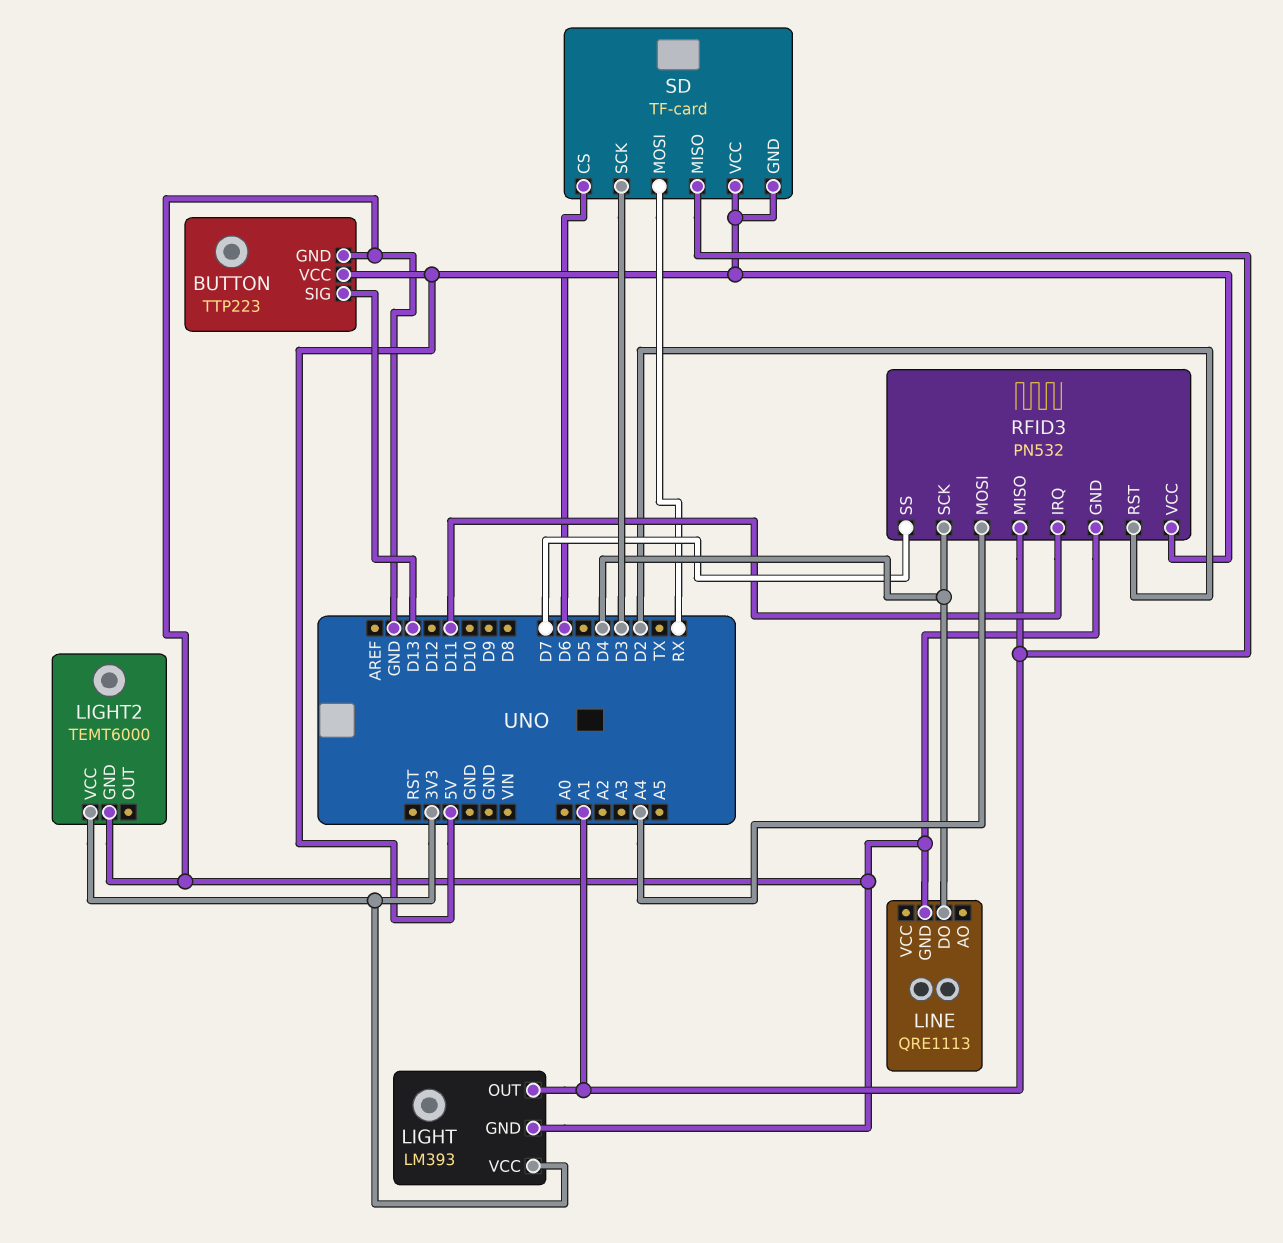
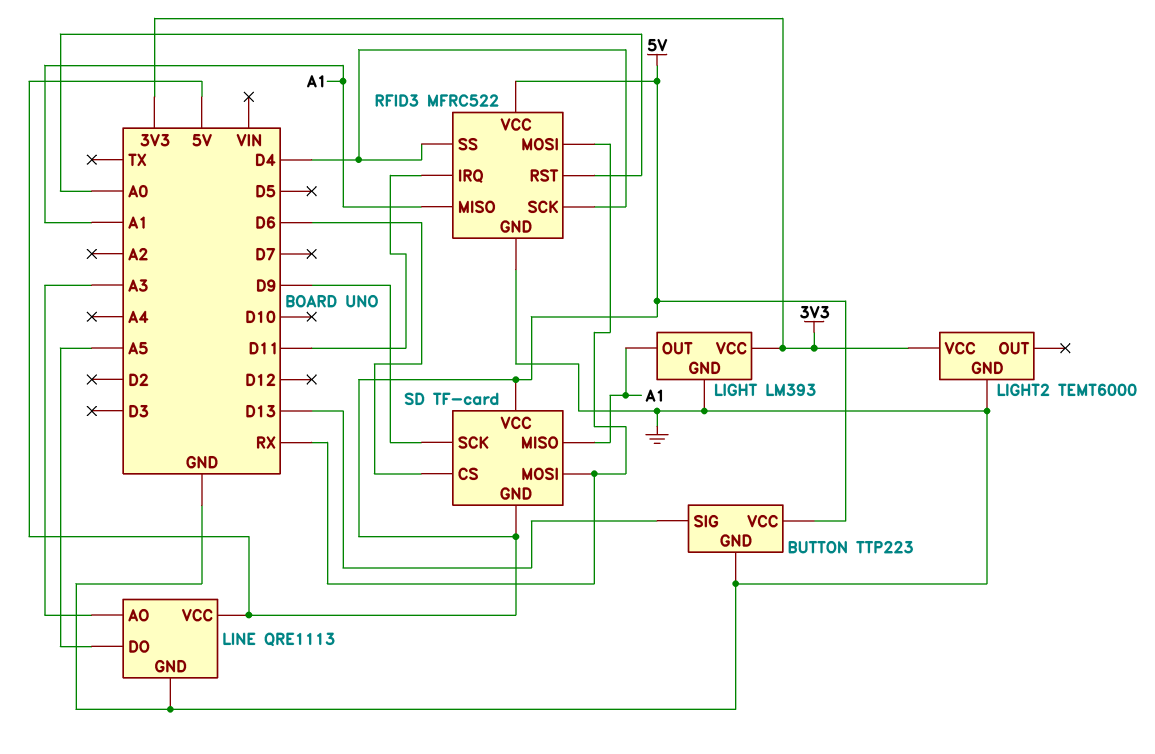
LINE pin AO: none -> A3
LINE pin DO: D4 -> A5
LINE pin VCC: none -> 5V
RFID3: PN532 -> MFRC522
RFID3 pin MOSI: A4 -> RX
RFID3 pin RST: D2 -> A0
RFID3 pin SS: D7 -> D4
SD pin SCK: D3 -> D9

